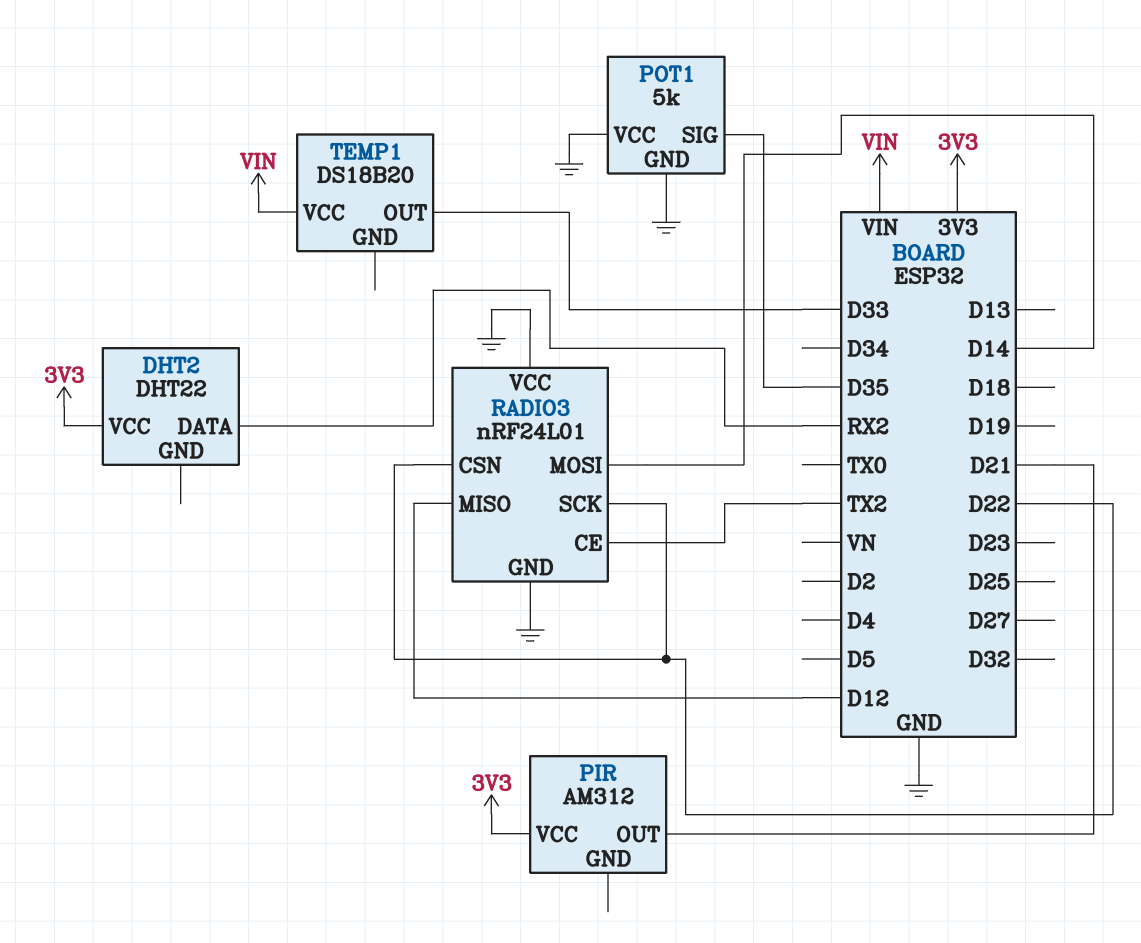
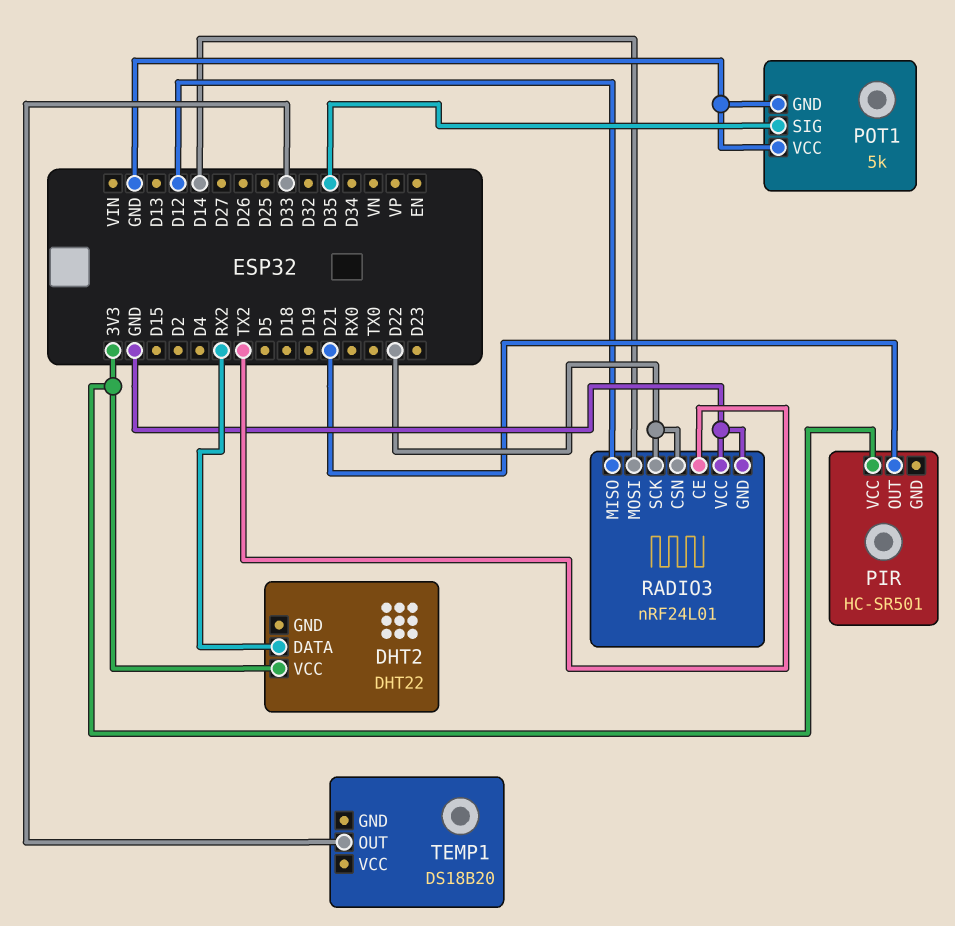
PIR: AM312 -> HC-SR501
TEMP1 pin VCC: VIN -> none

